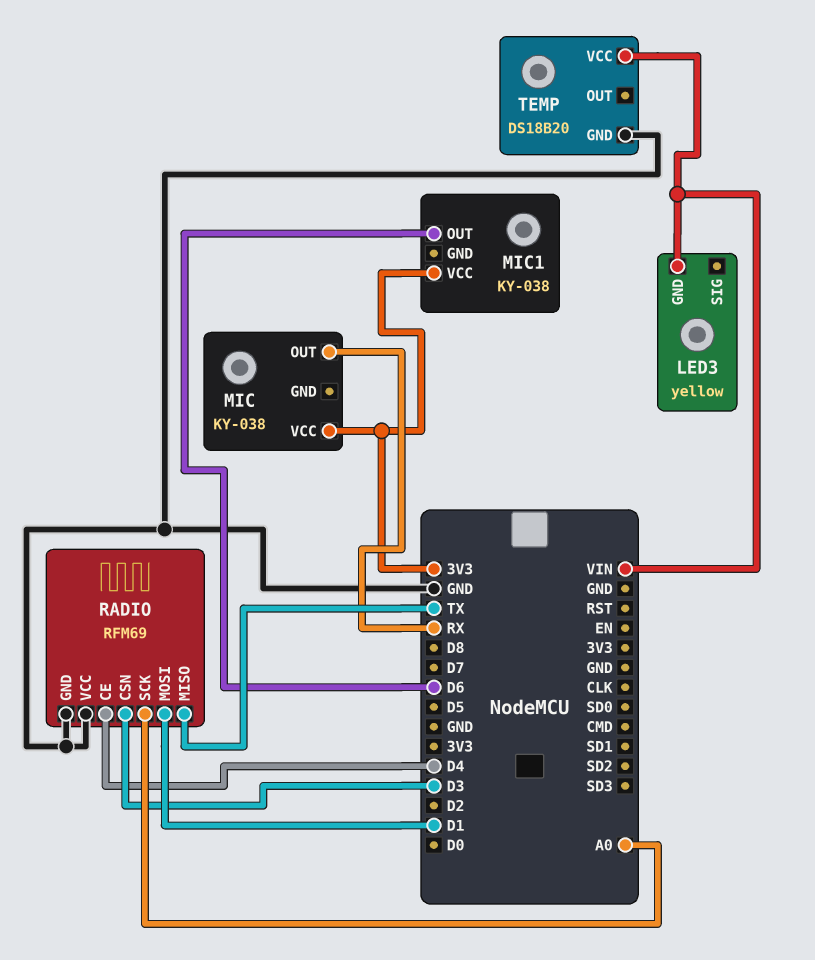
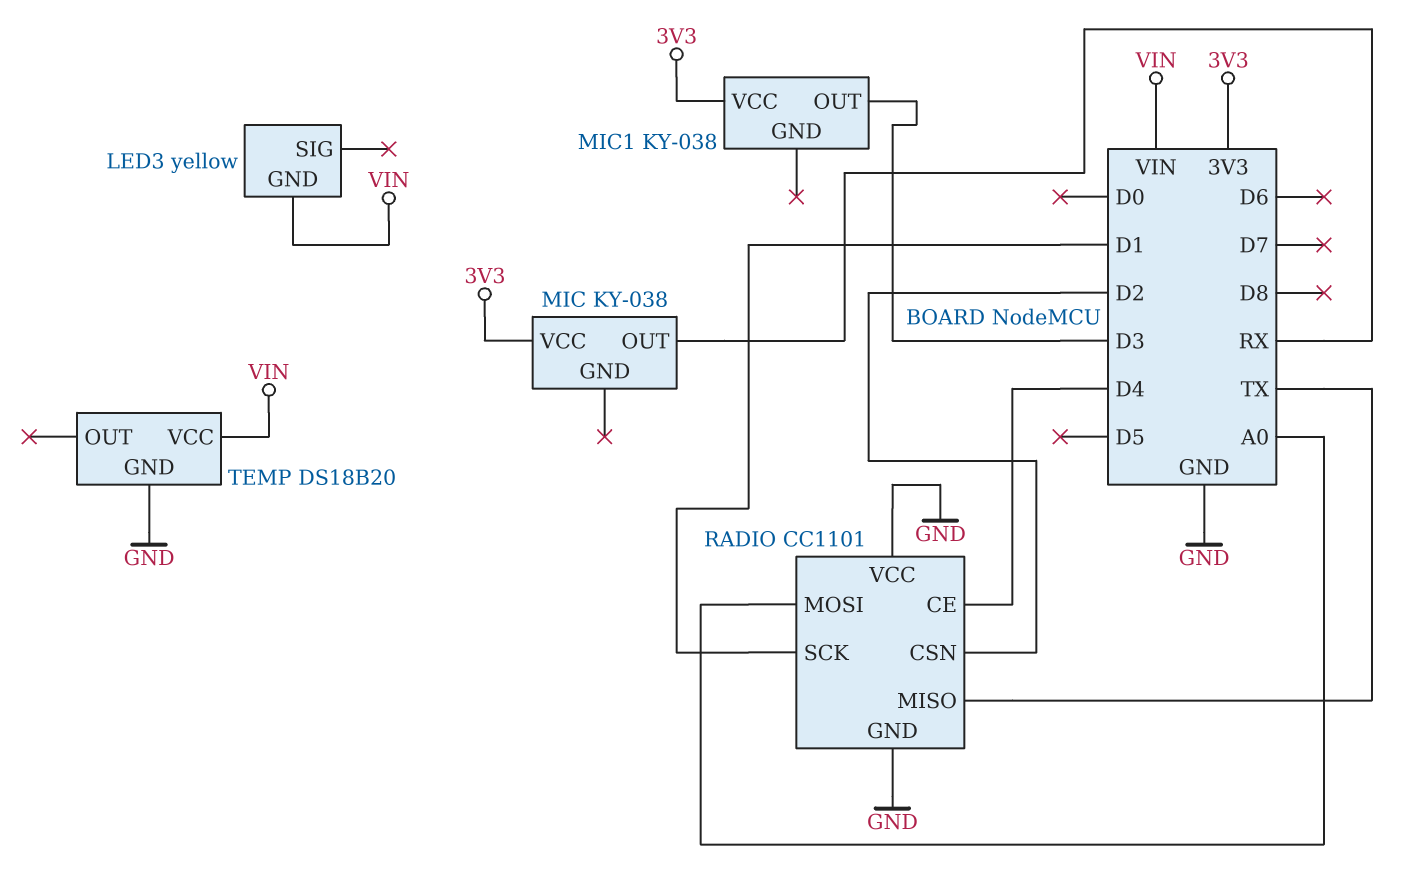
MIC1 pin OUT: D6 -> D3
RADIO: RFM69 -> CC1101
RADIO pin CSN: D3 -> D2
RADIO pin MOSI: D1 -> A0
RADIO pin SCK: A0 -> D1

